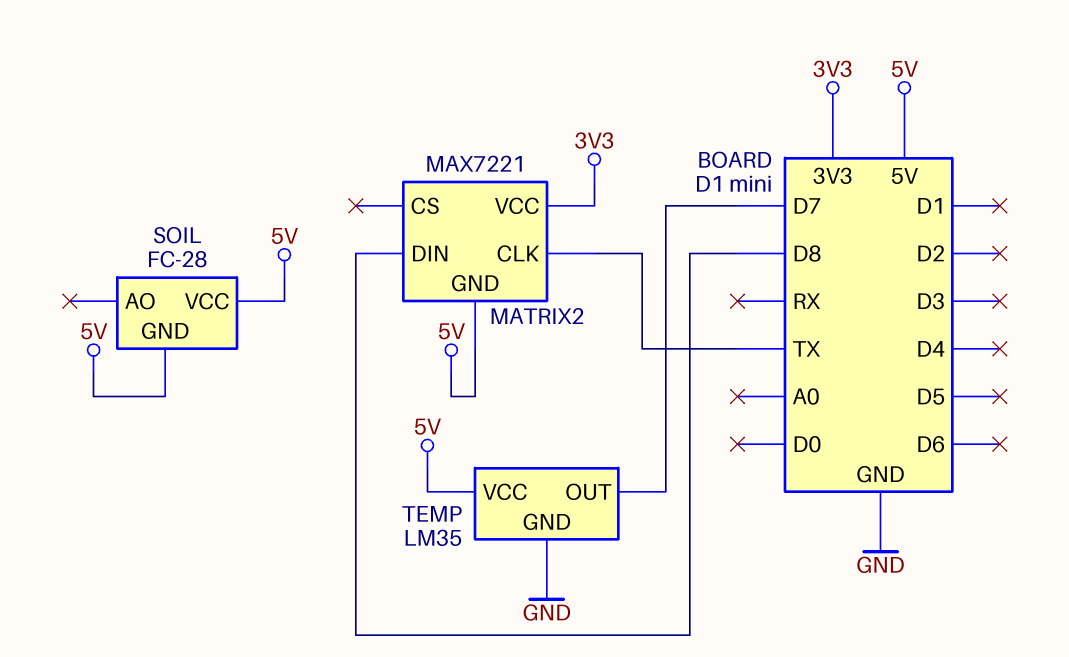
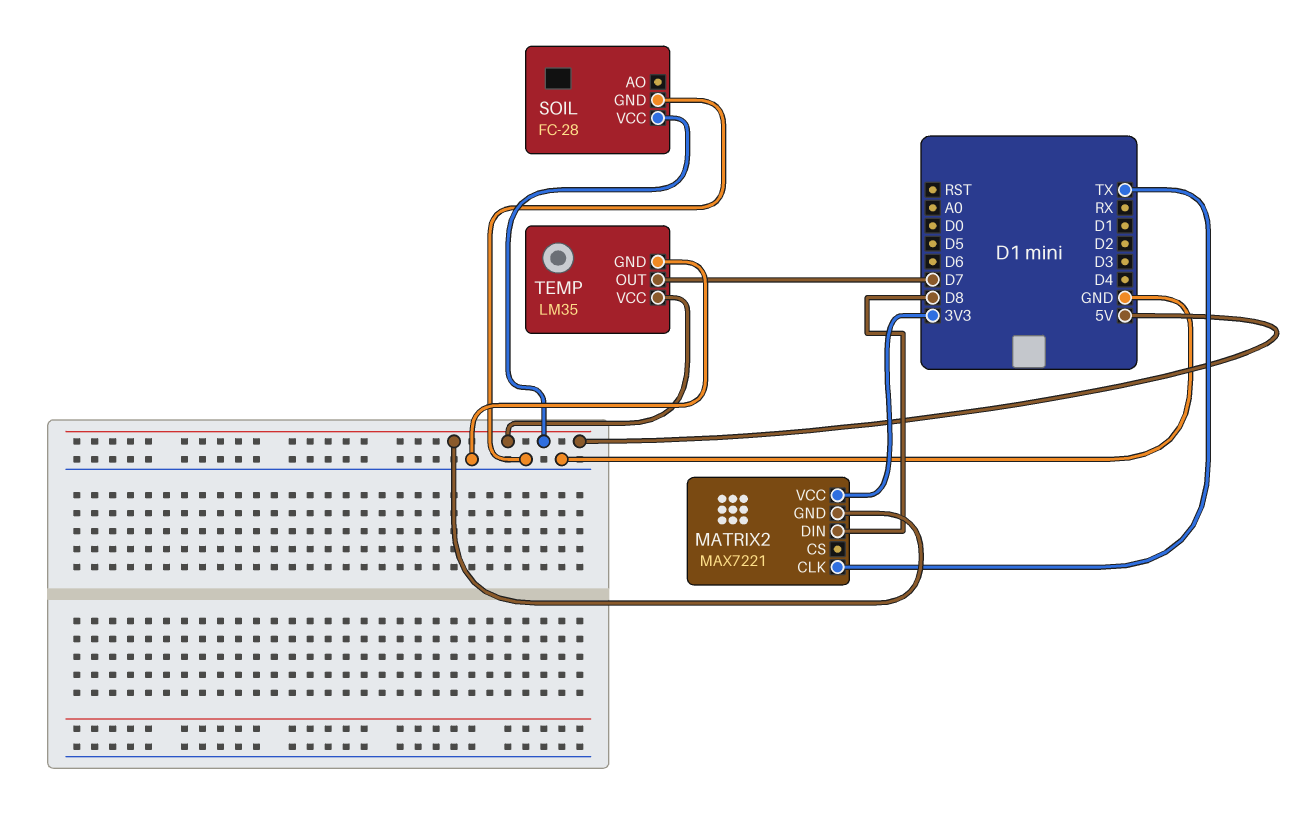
SOIL pin GND: 5V -> GND

